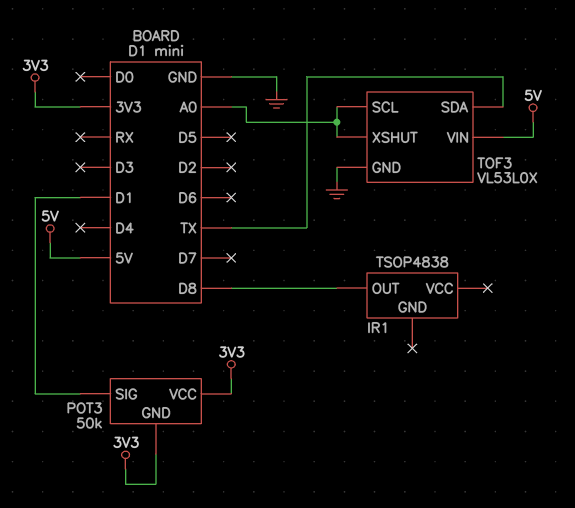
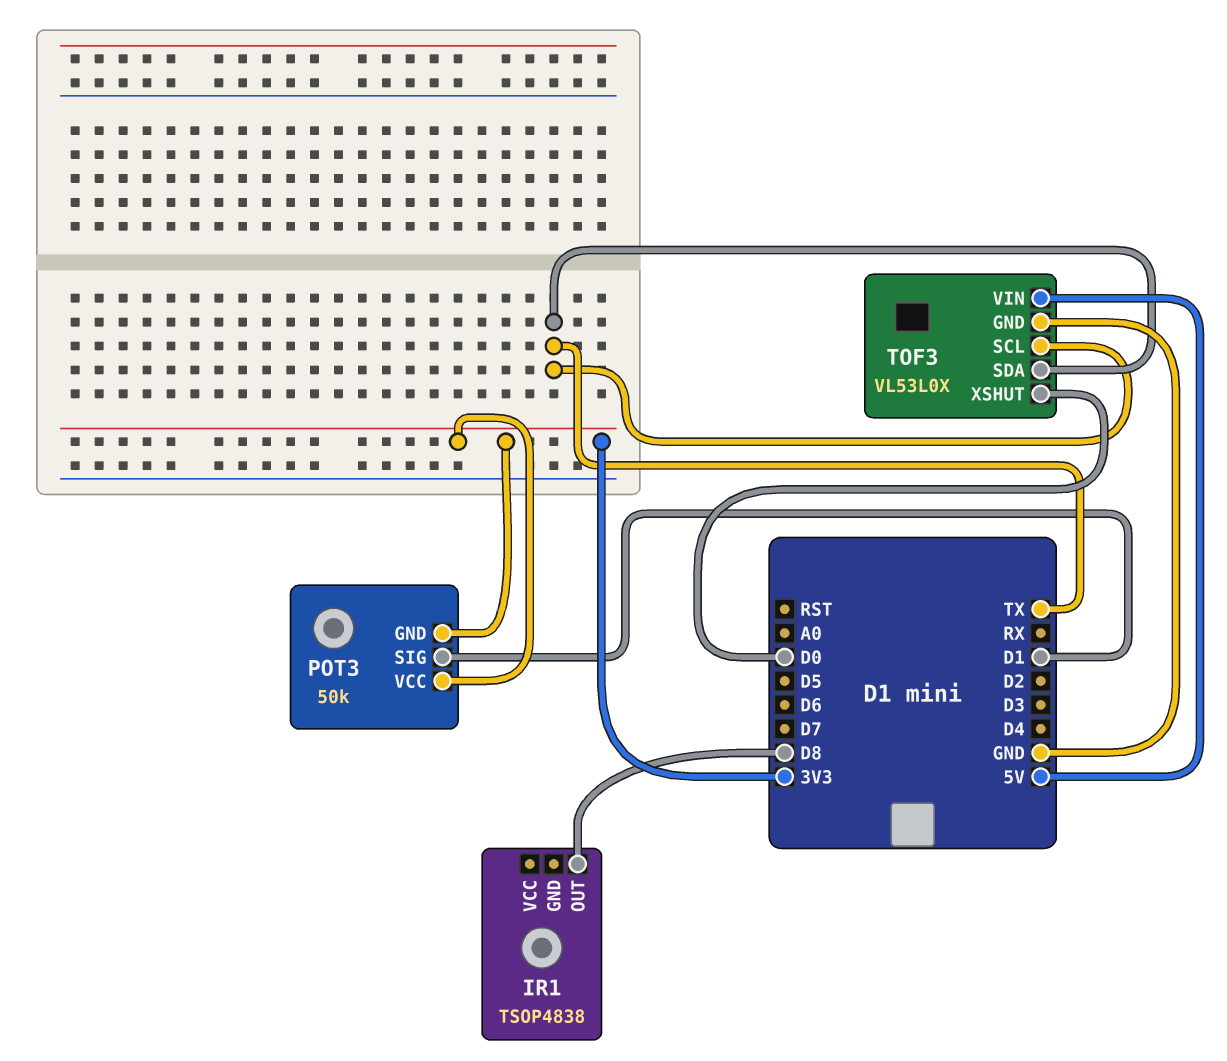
TOF3 pin SCL: A0 -> TX
TOF3 pin XSHUT: A0 -> D0

